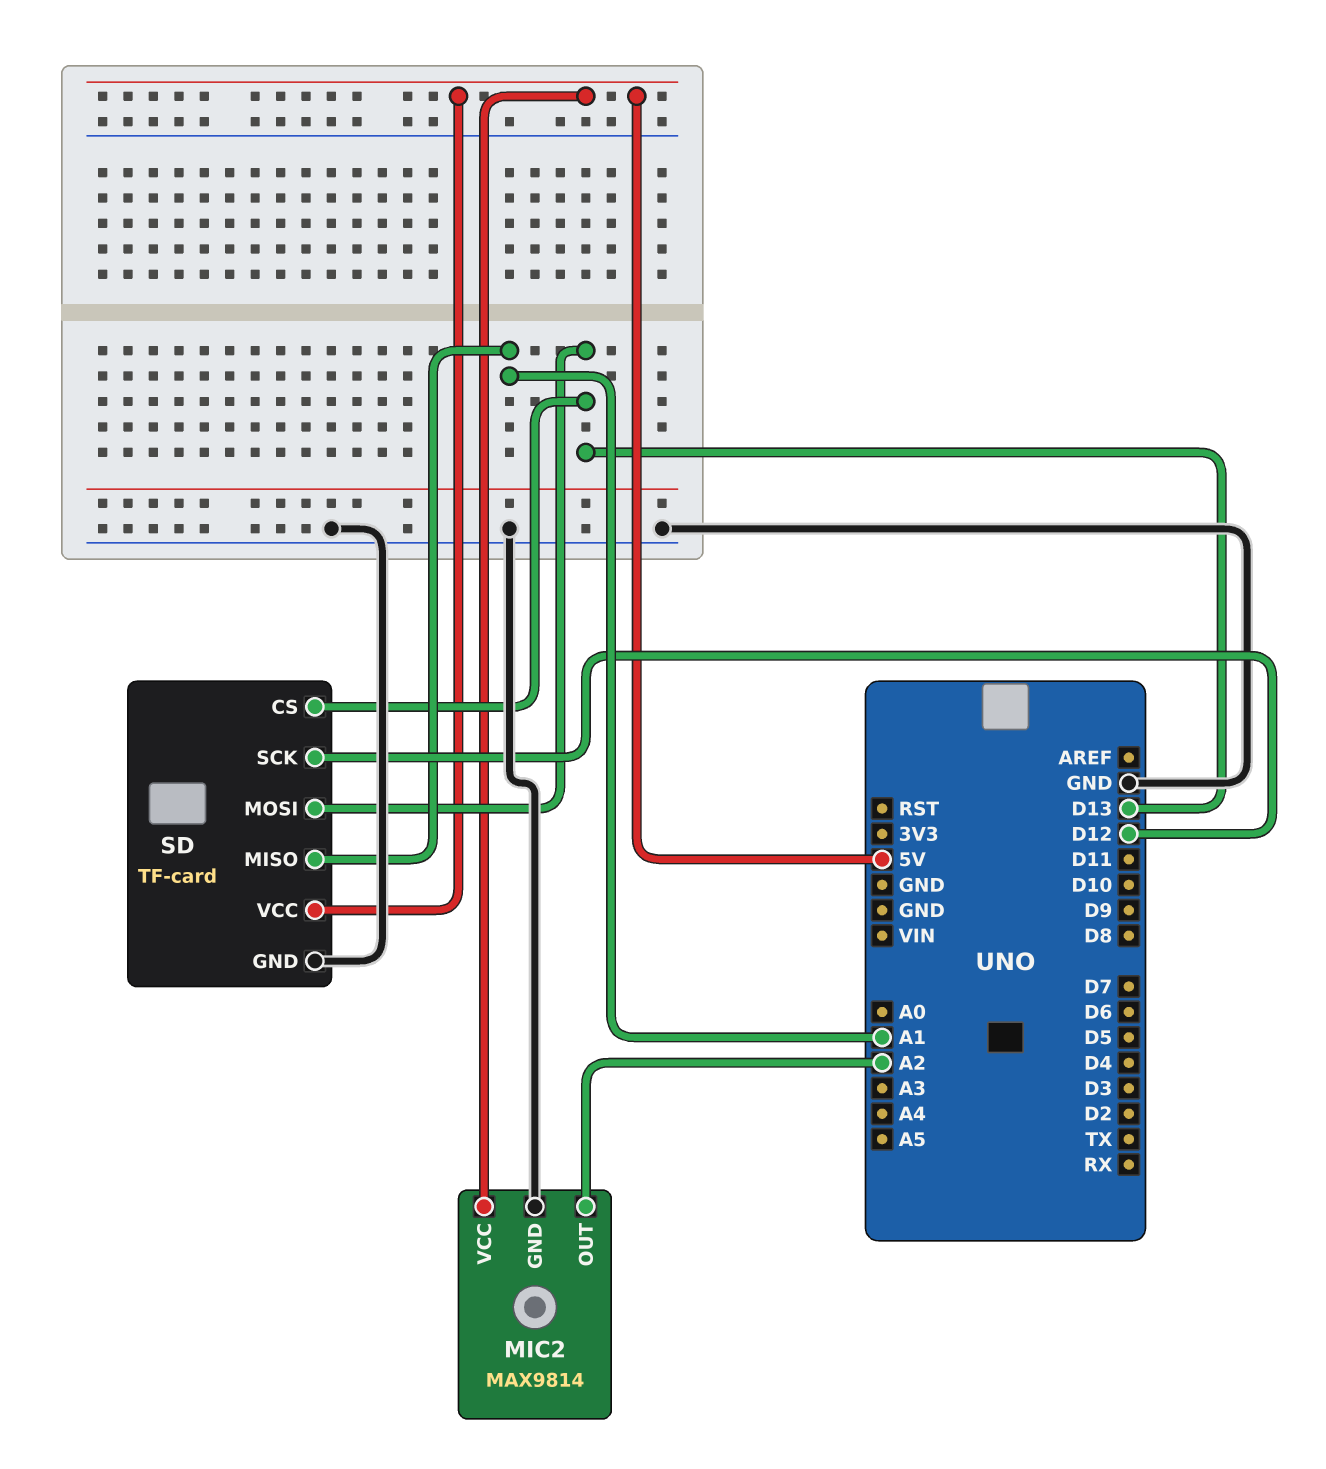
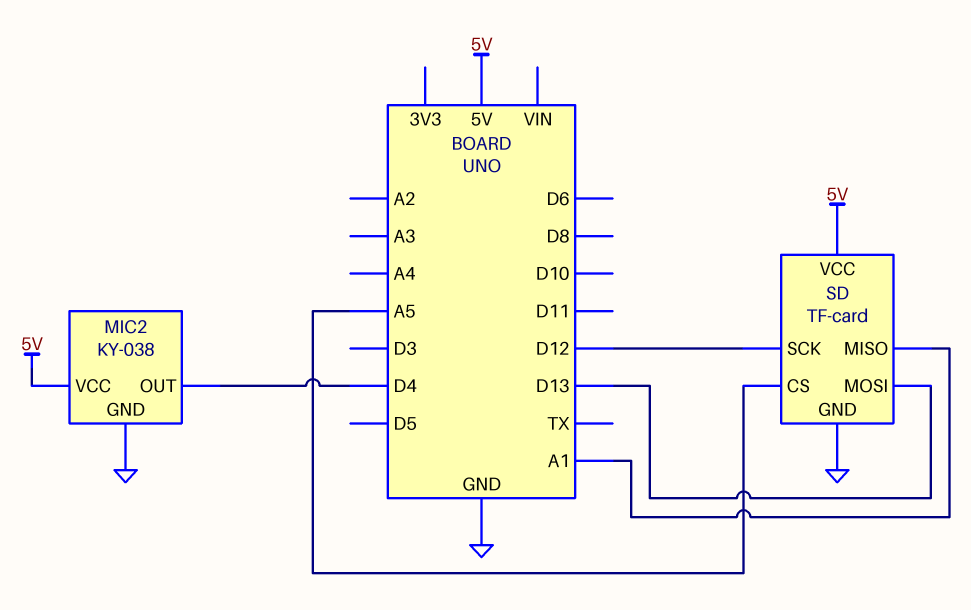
MIC2: MAX9814 -> KY-038
MIC2 pin OUT: A2 -> D4
SD pin CS: D13 -> A5

